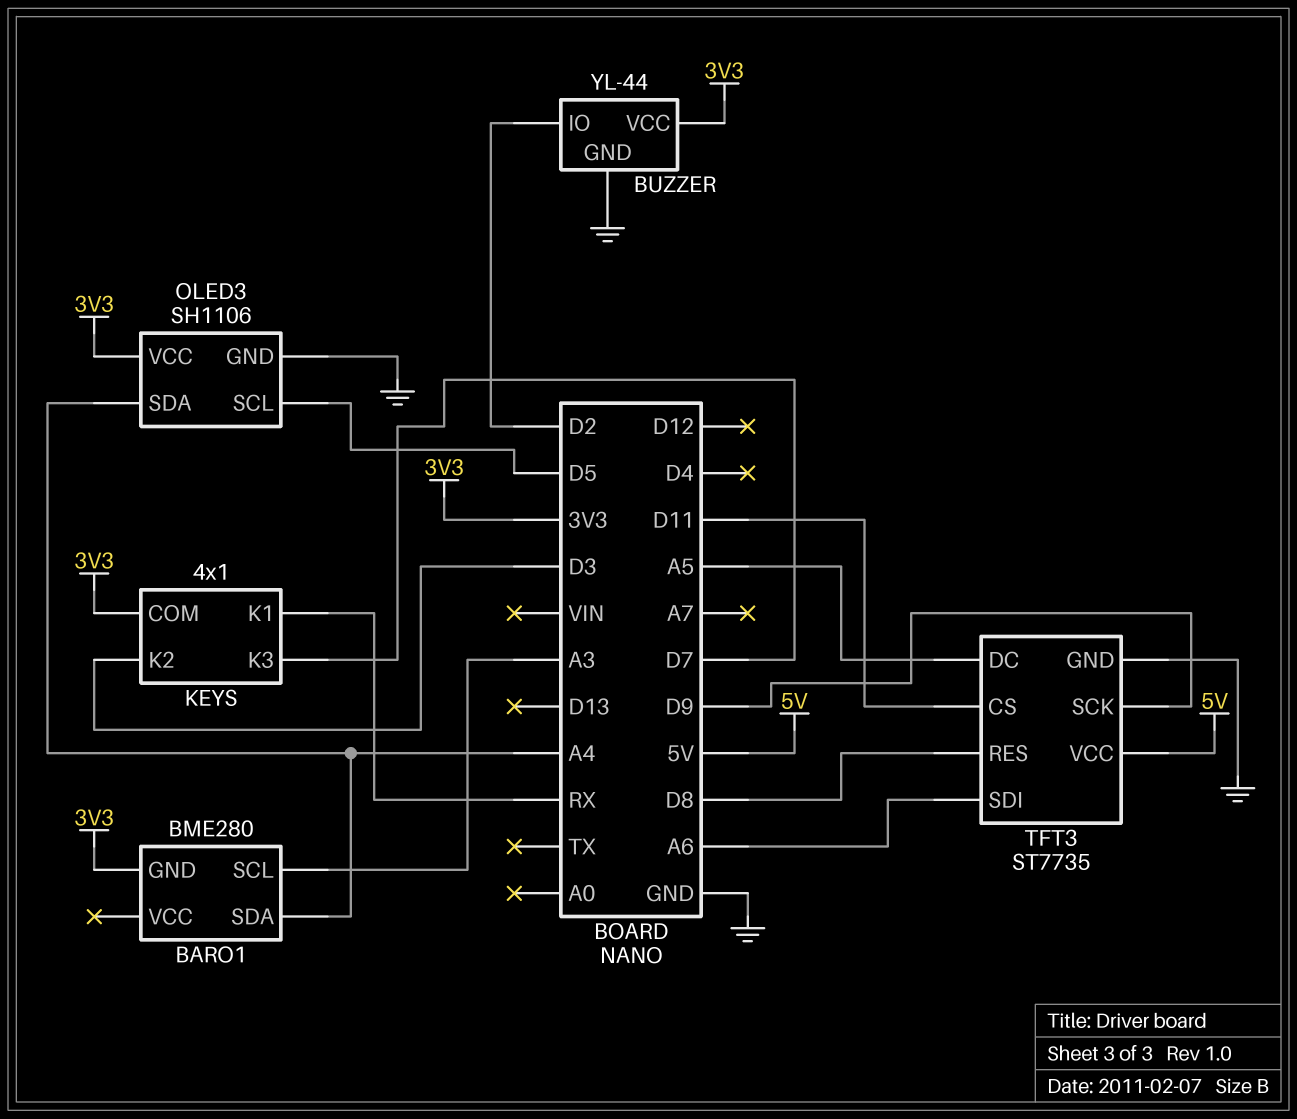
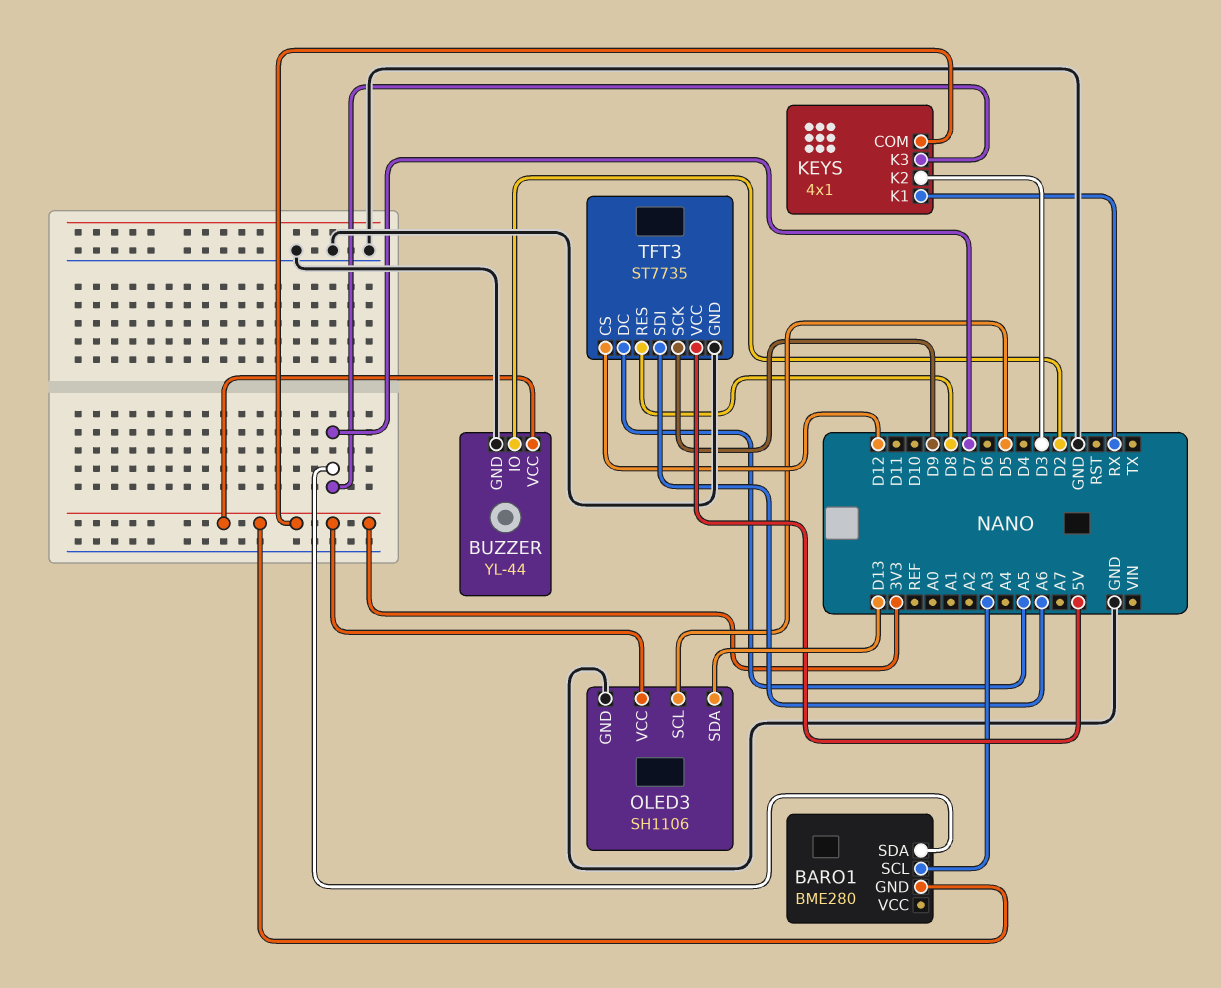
BARO1 pin SDA: A4 -> D7
OLED3 pin SDA: A4 -> D13
TFT3 pin CS: D11 -> D12

